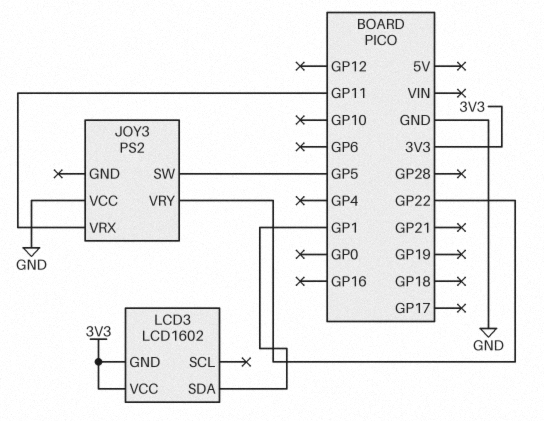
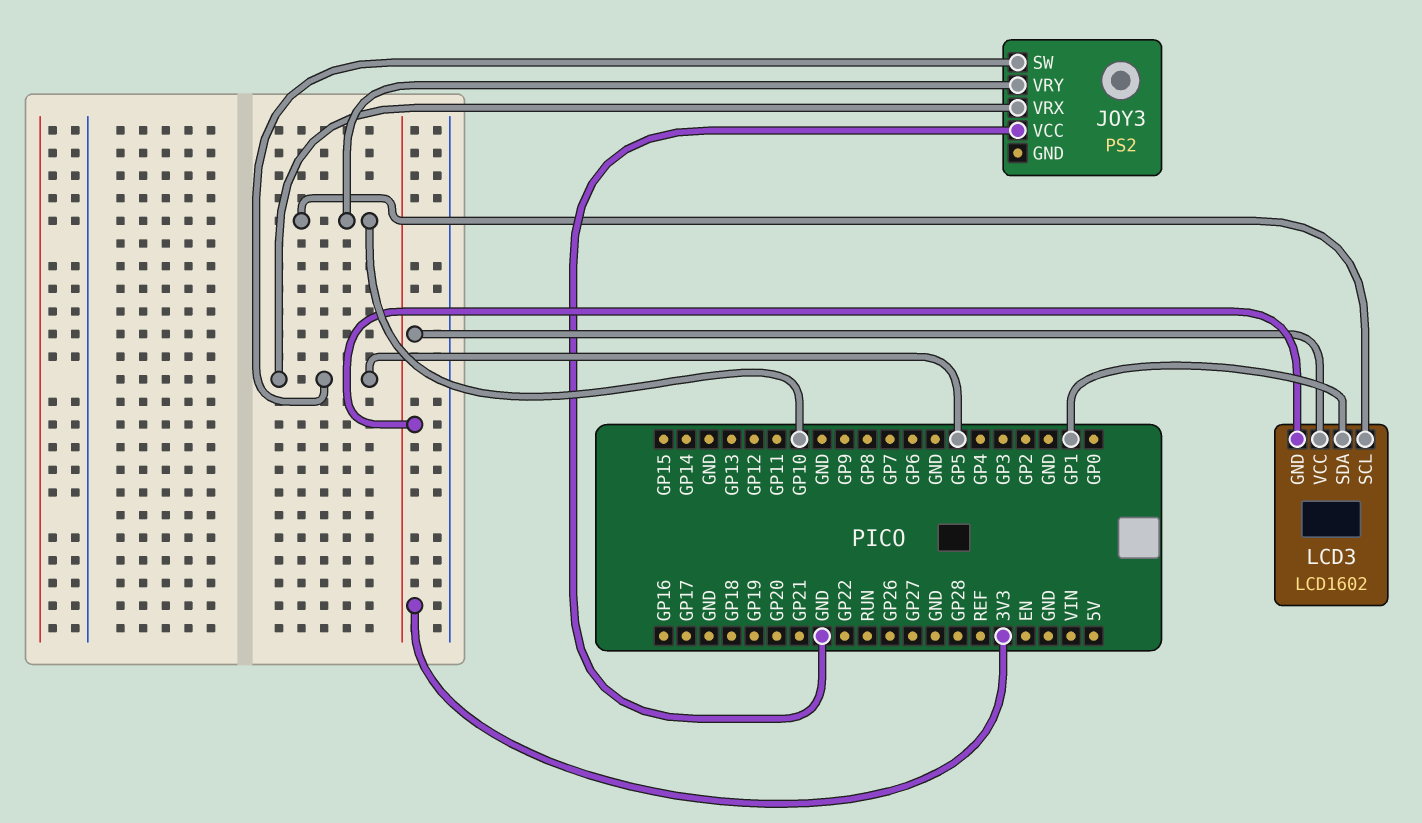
JOY3 pin VRX: GP11 -> GP5
JOY3 pin VRY: GP22 -> GP10
LCD3 pin SCL: none -> GP10

